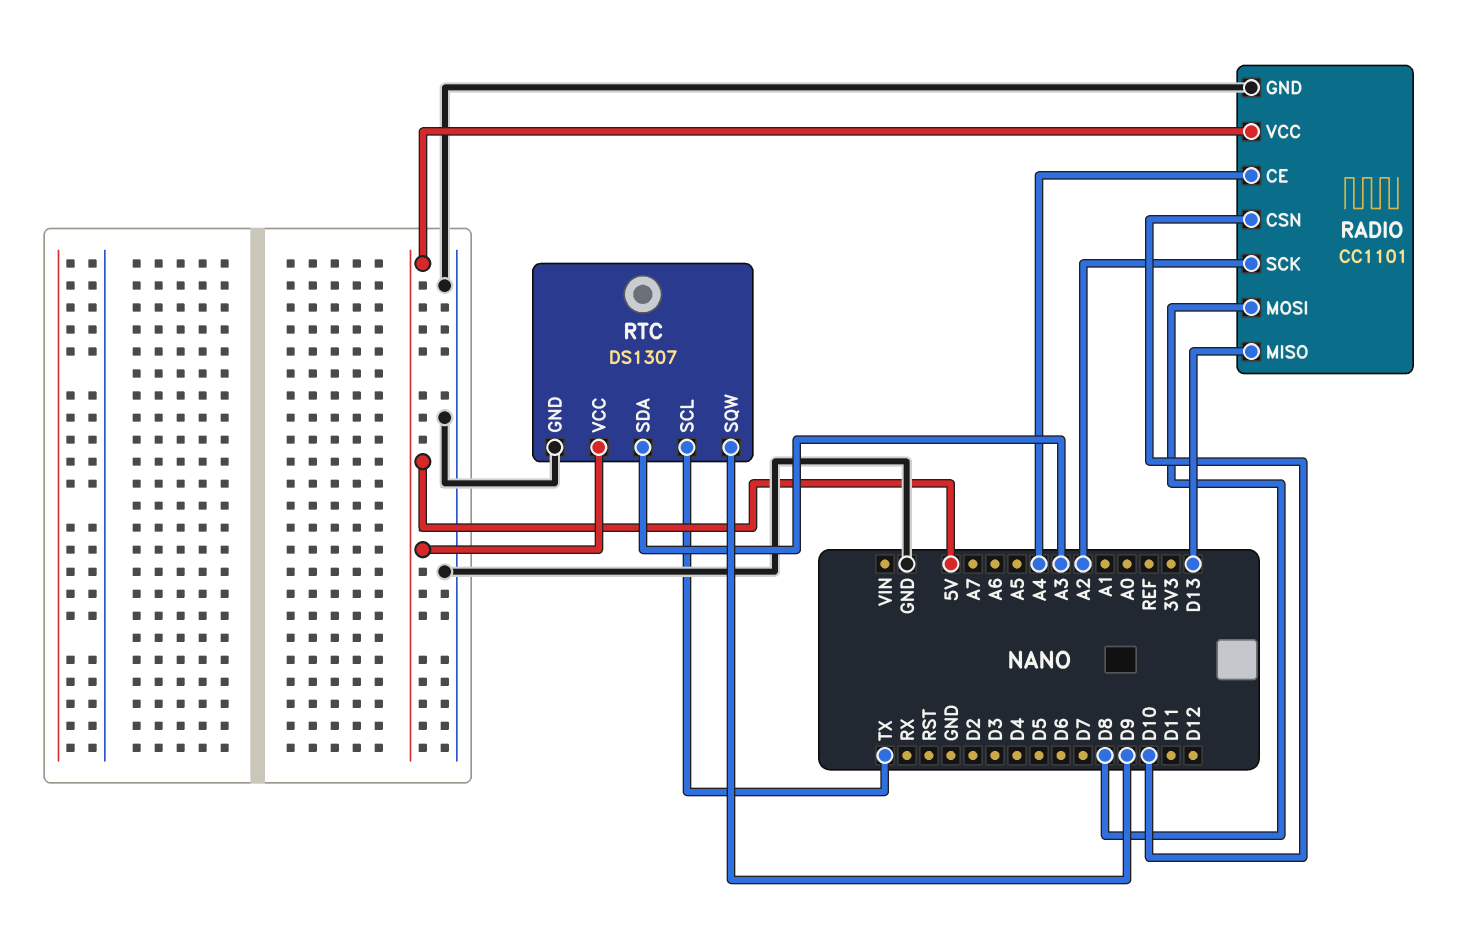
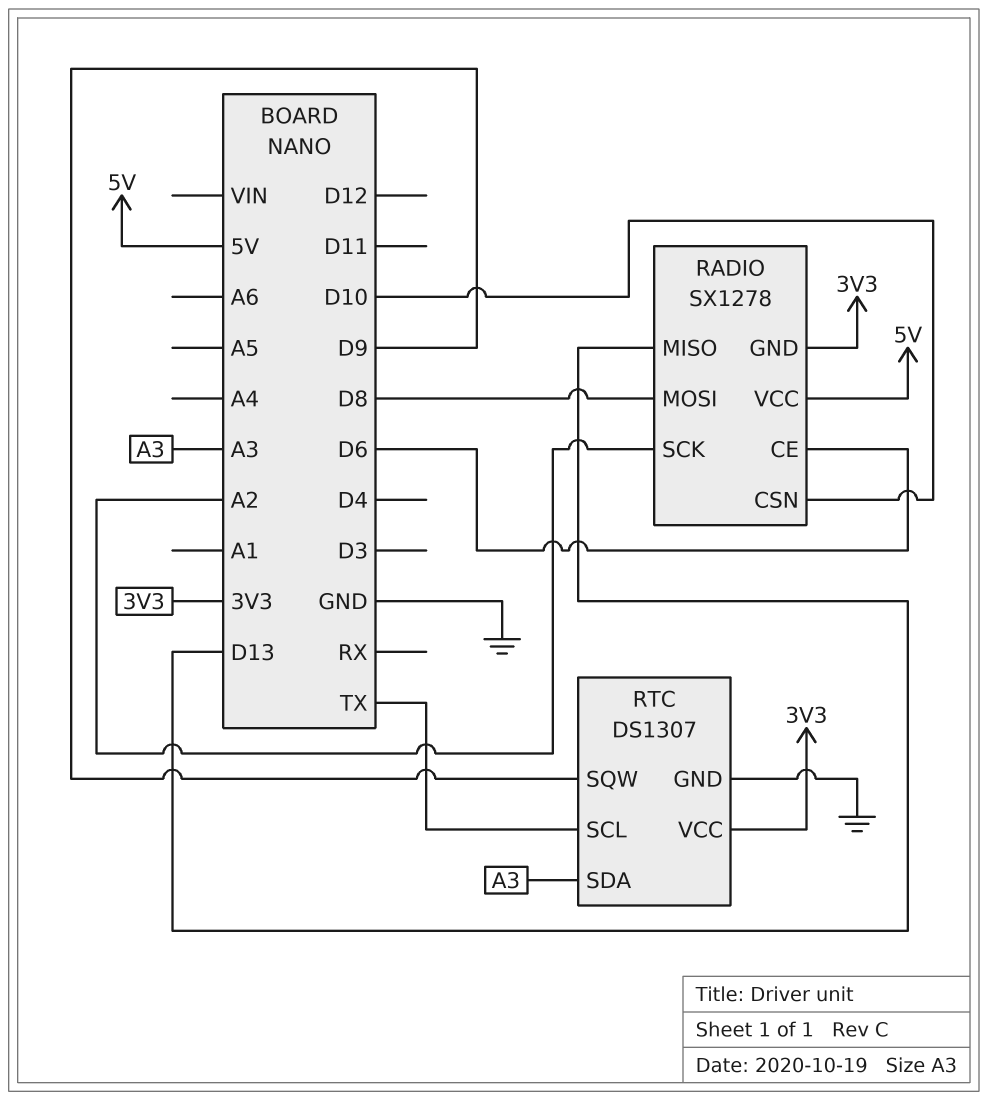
RADIO: CC1101 -> SX1278
RADIO pin CE: A4 -> D6
RADIO pin GND: GND -> 3V3
RTC pin VCC: 5V -> 3V3

